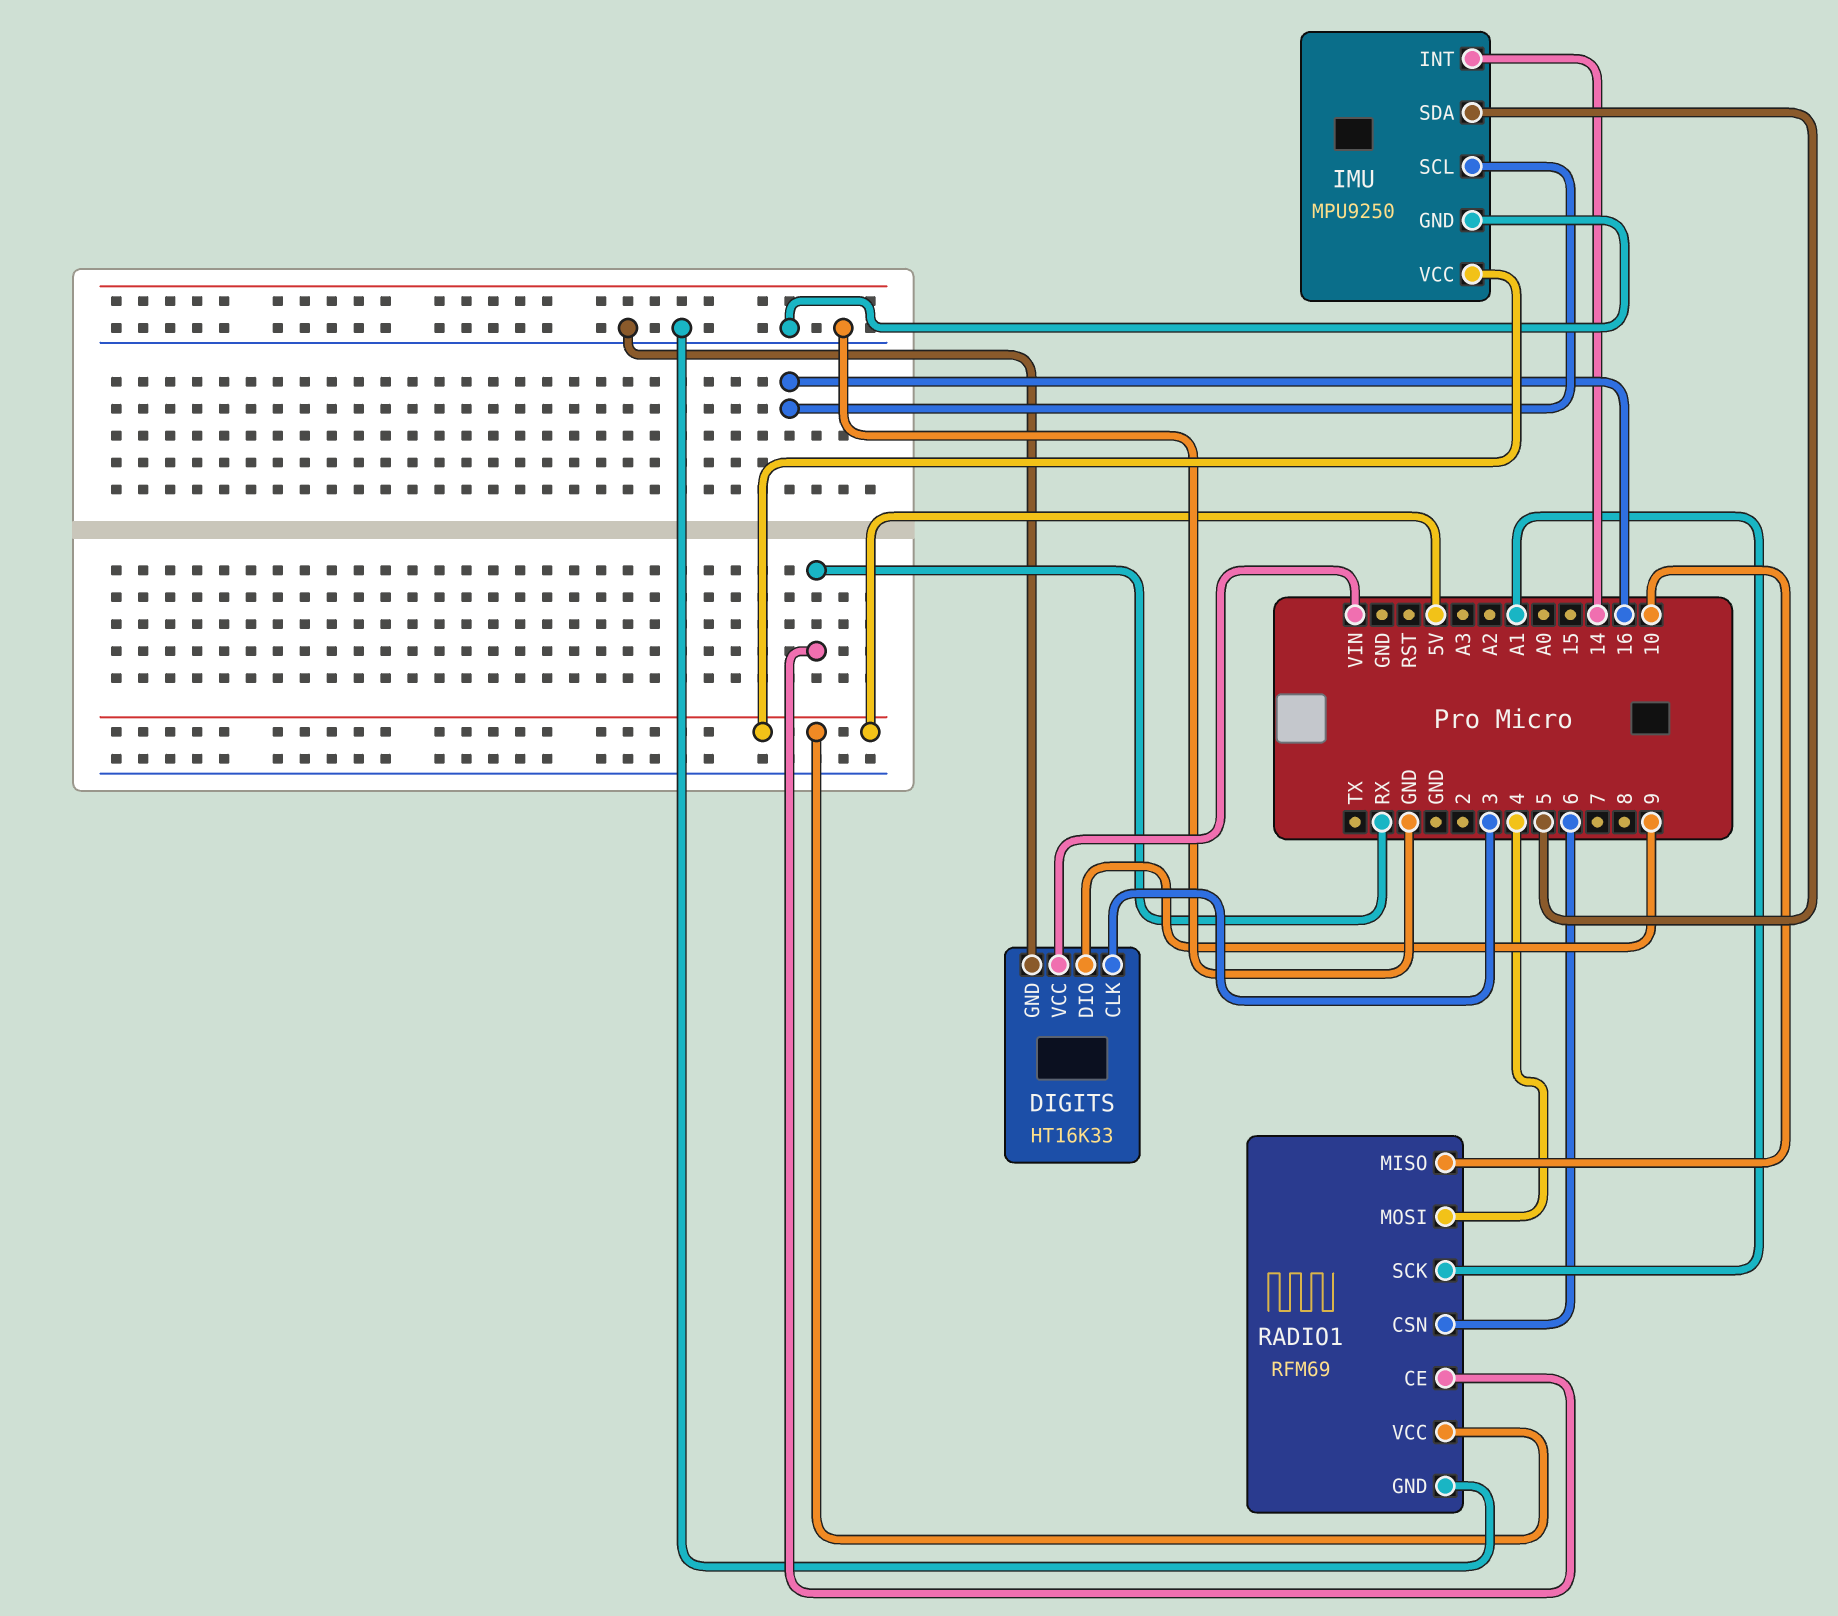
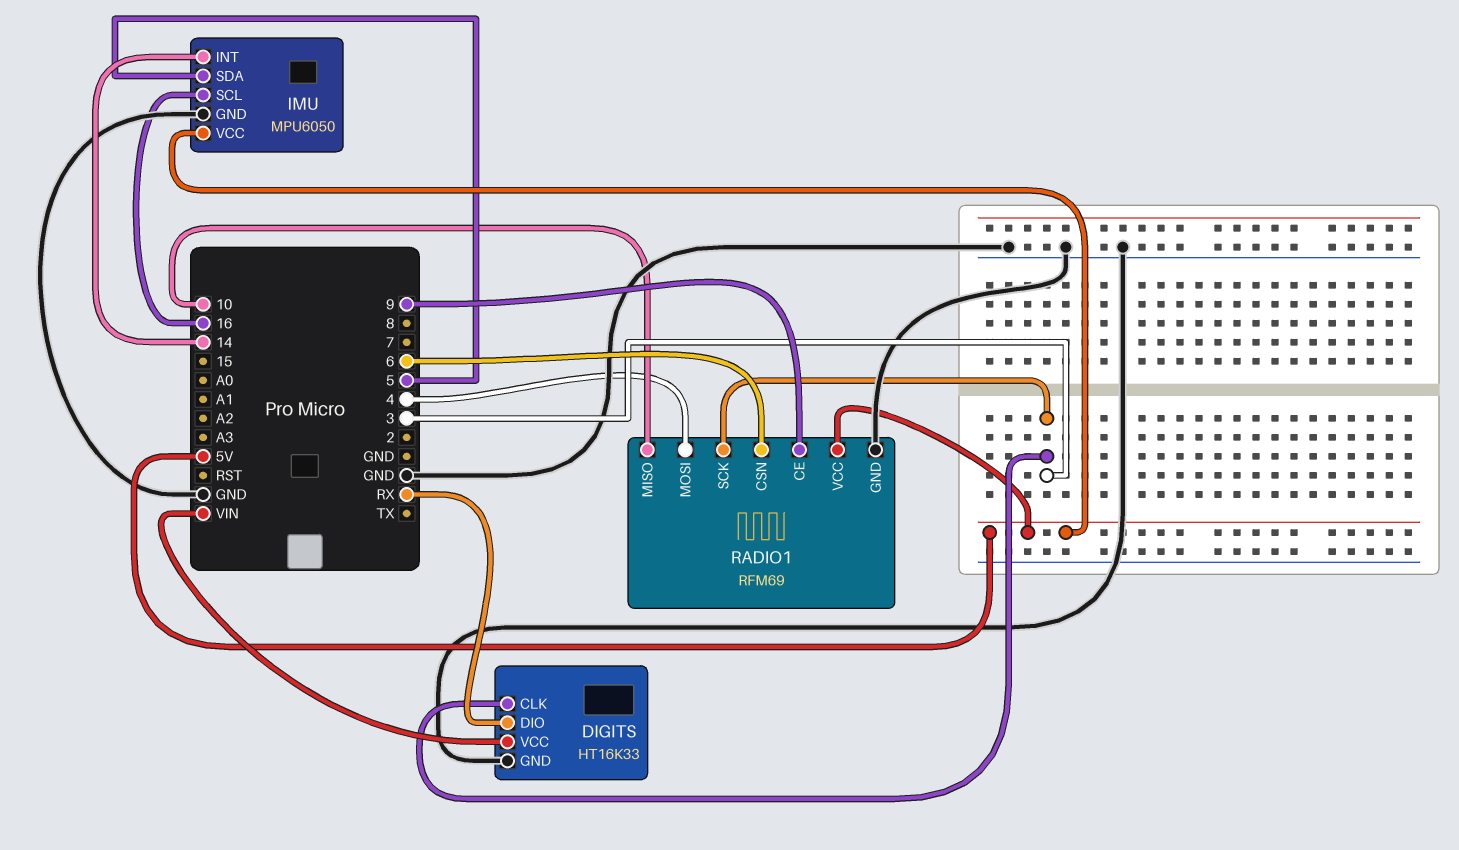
DIGITS pin DIO: 9 -> RX
IMU: MPU9250 -> MPU6050
RADIO1 pin CE: RX -> 9
RADIO1 pin SCK: A1 -> 3

